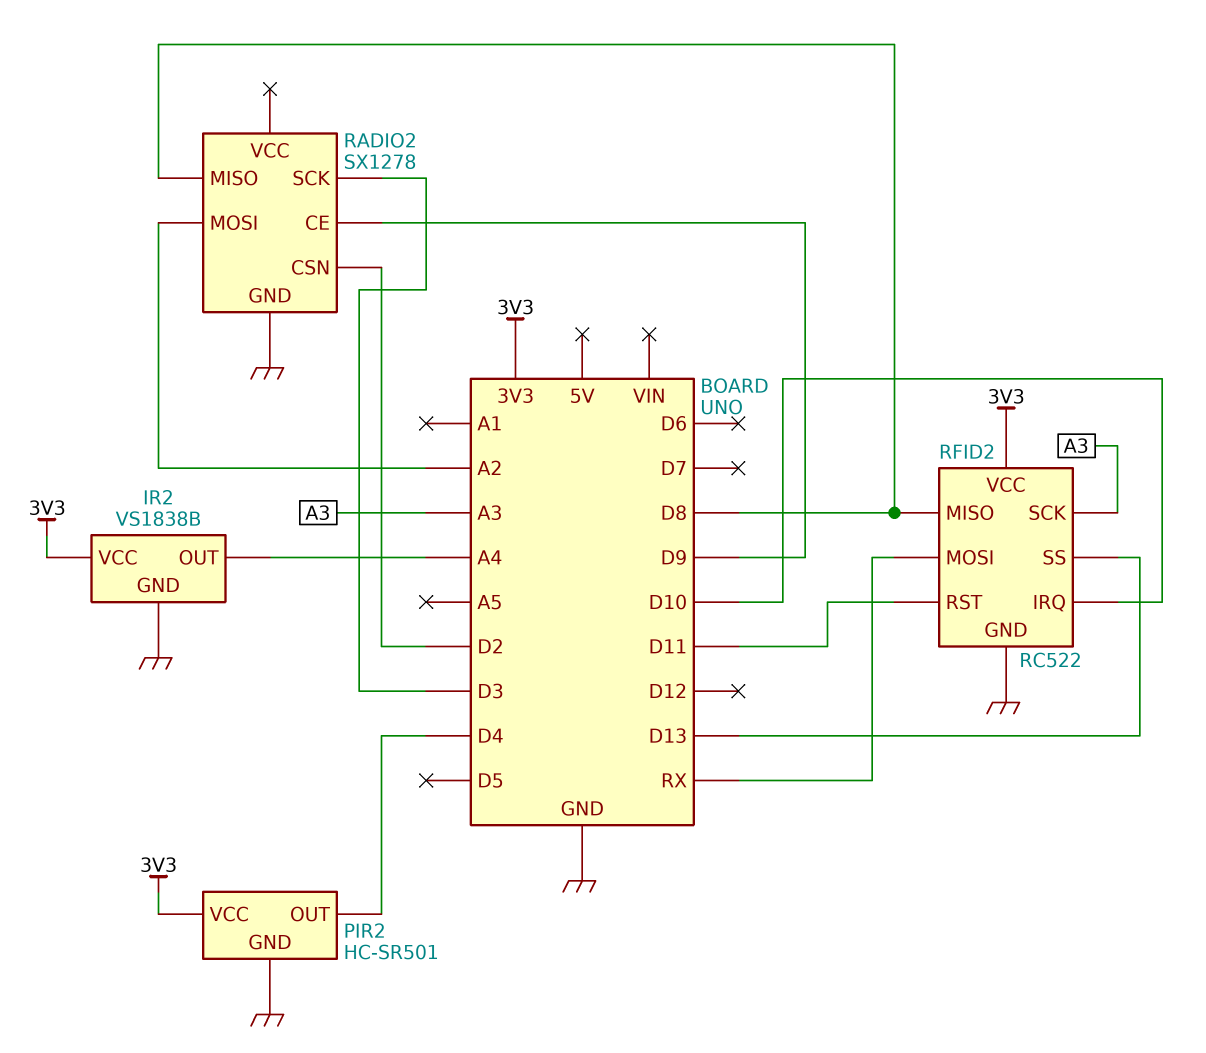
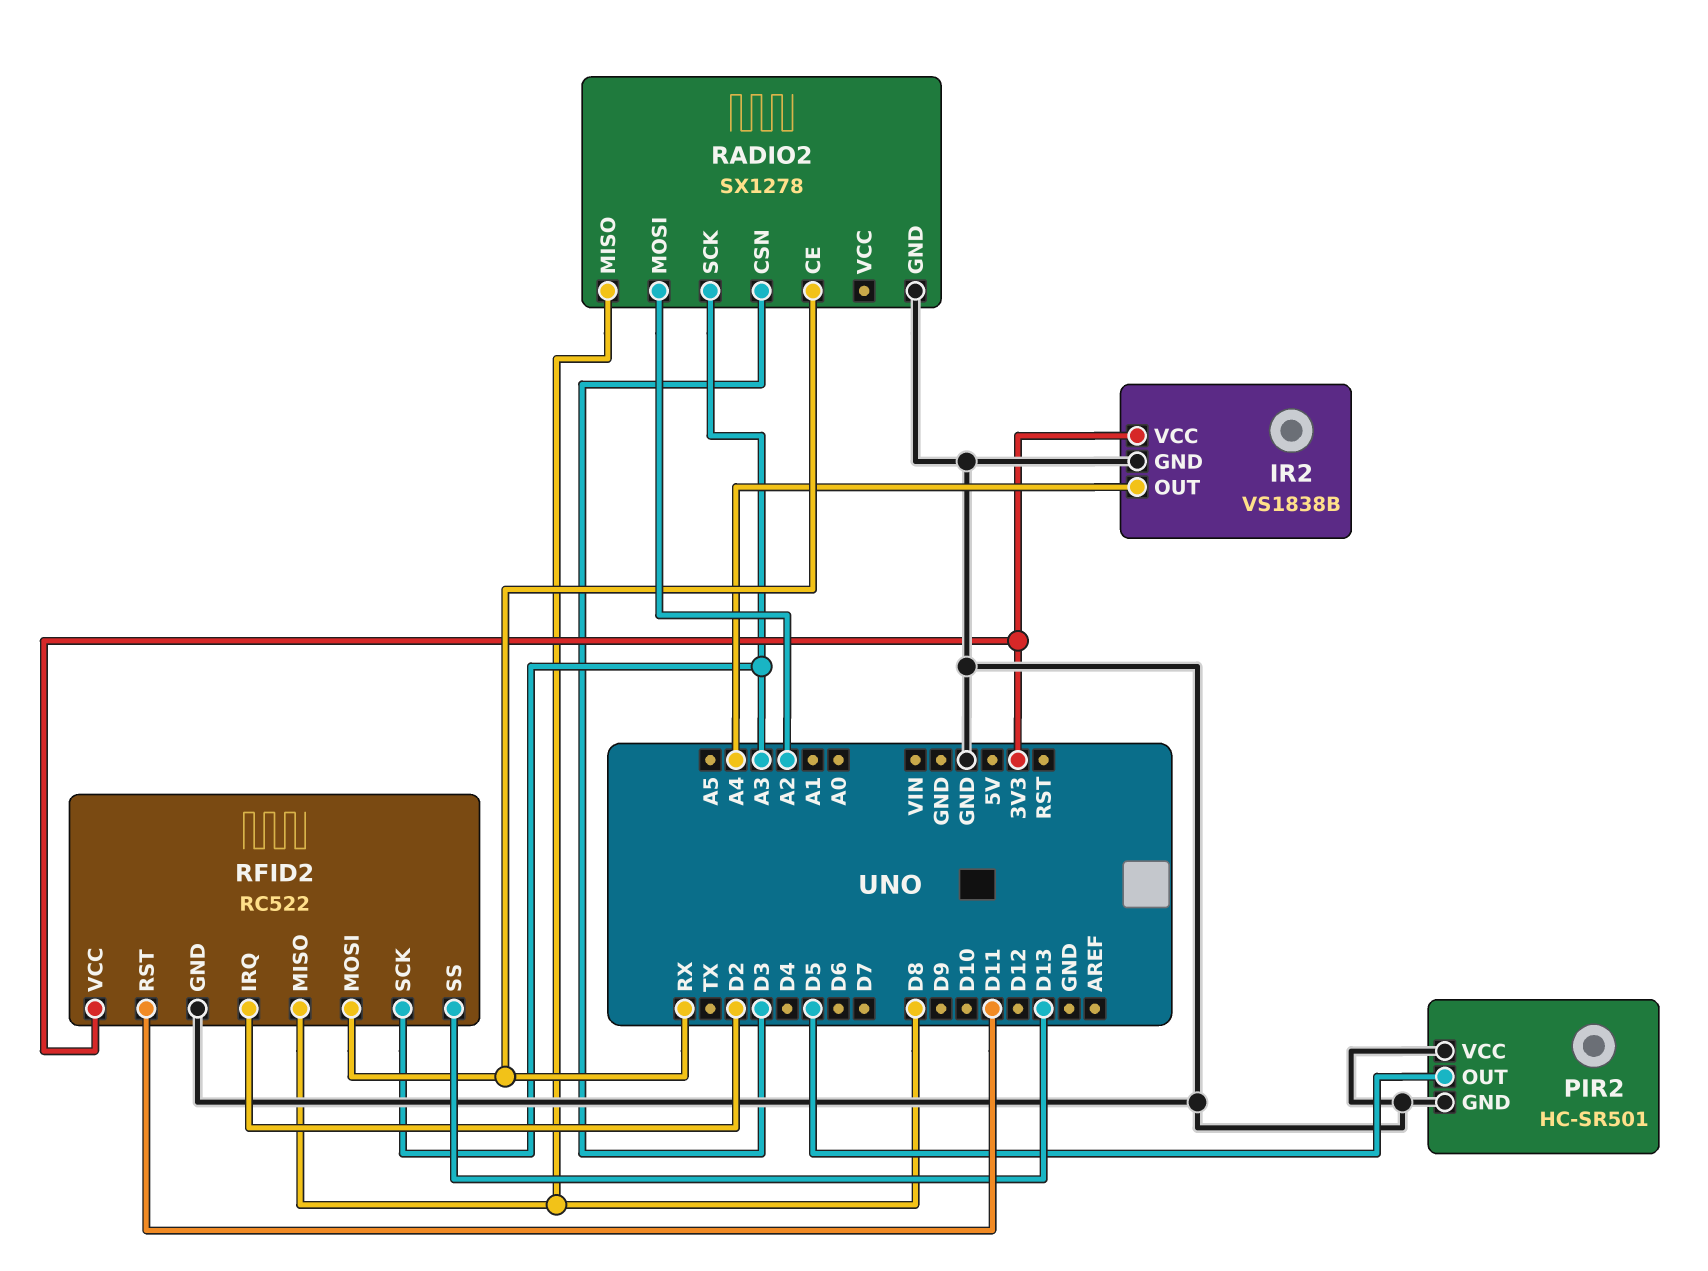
PIR2 pin OUT: D4 -> D5
PIR2 pin VCC: 3V3 -> GND
RADIO2 pin CE: D9 -> RX
RADIO2 pin CSN: D2 -> D3
RADIO2 pin SCK: D3 -> A3
RFID2 pin IRQ: D10 -> D2

